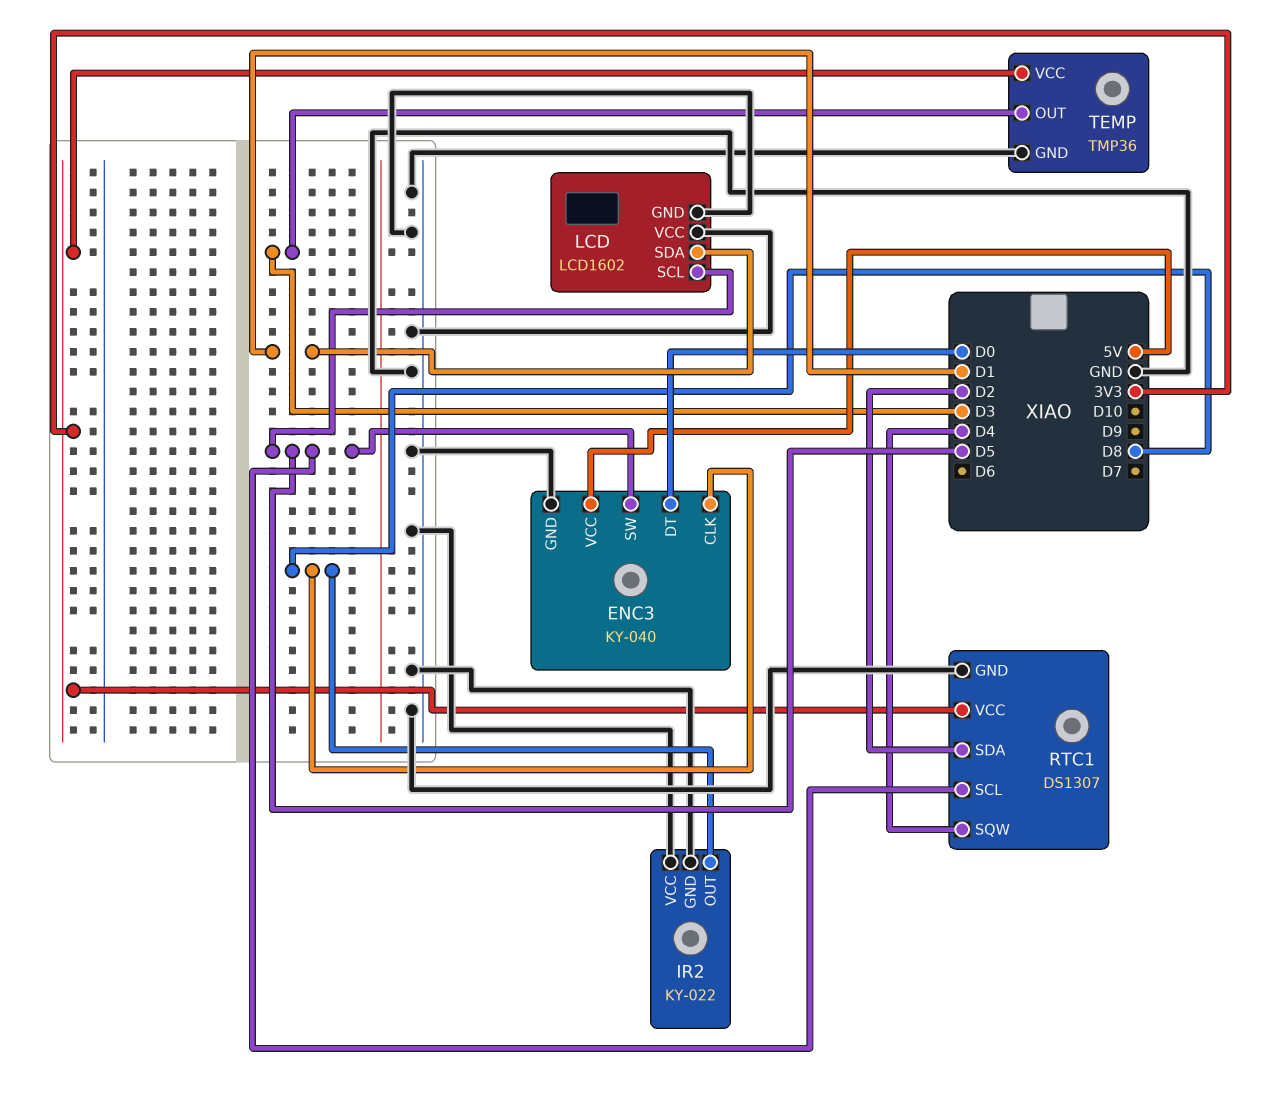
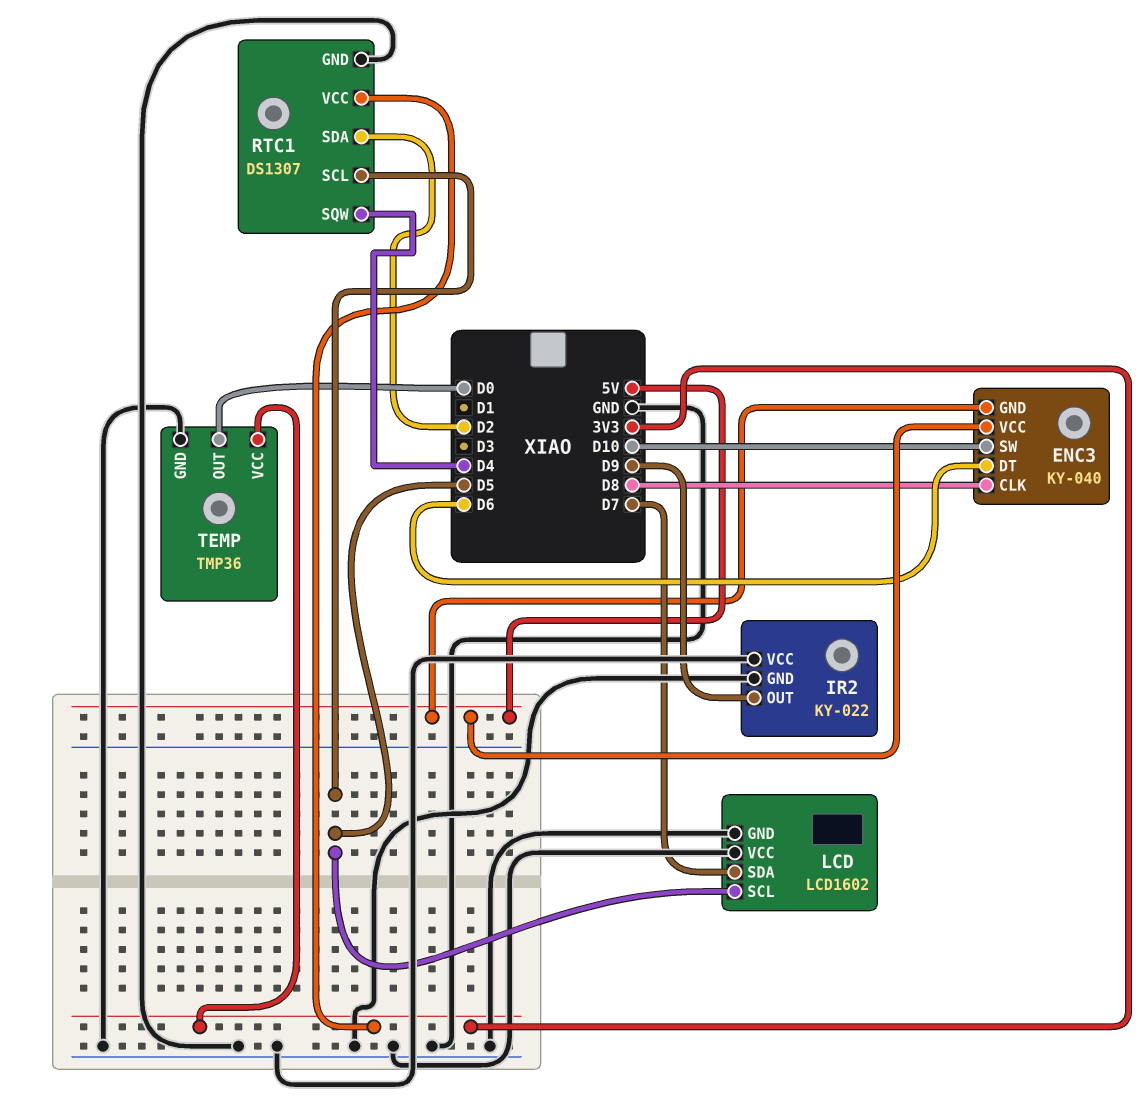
ENC3 pin DT: D0 -> D6
ENC3 pin GND: GND -> 5V
ENC3 pin SW: D5 -> D10
IR2 pin OUT: D8 -> D9
LCD pin SDA: D1 -> D7
TEMP pin OUT: D3 -> D0

